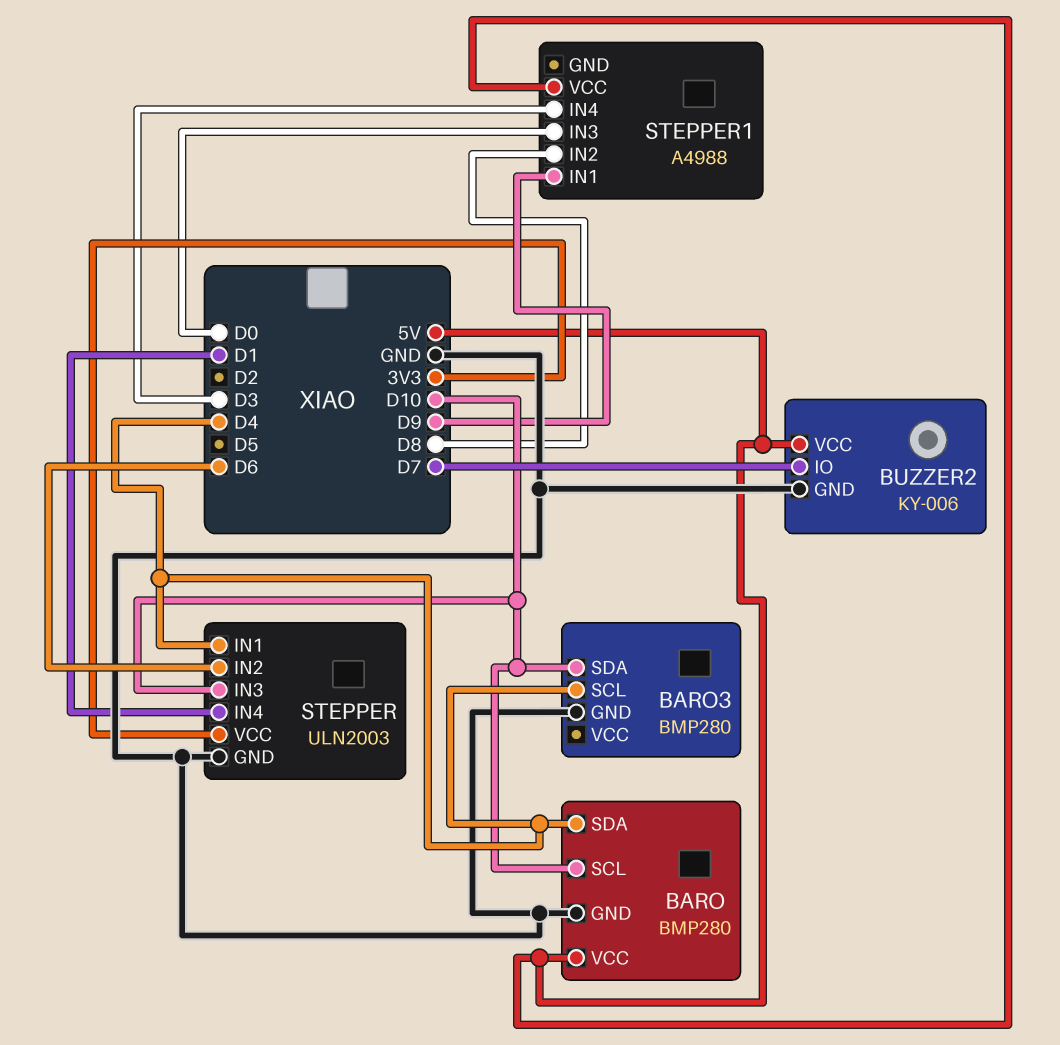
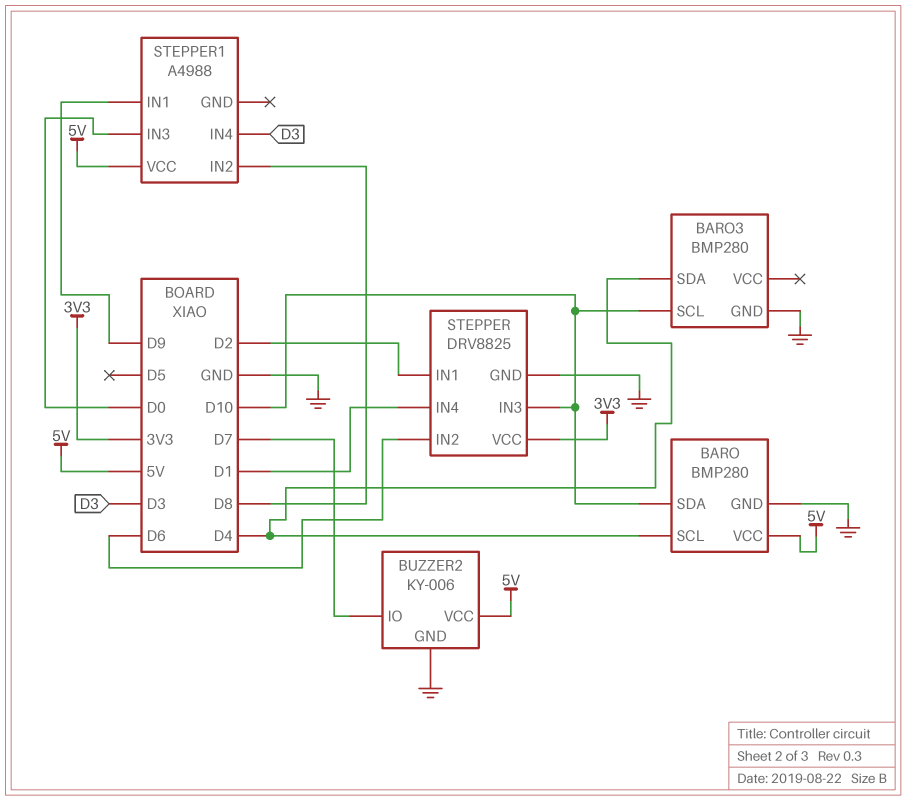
BARO pin SCL: D10 -> D4
BARO pin SDA: D4 -> D10
BARO3 pin SCL: D4 -> D10
BARO3 pin SDA: D10 -> D4
STEPPER: ULN2003 -> DRV8825
STEPPER pin IN1: D4 -> D2

